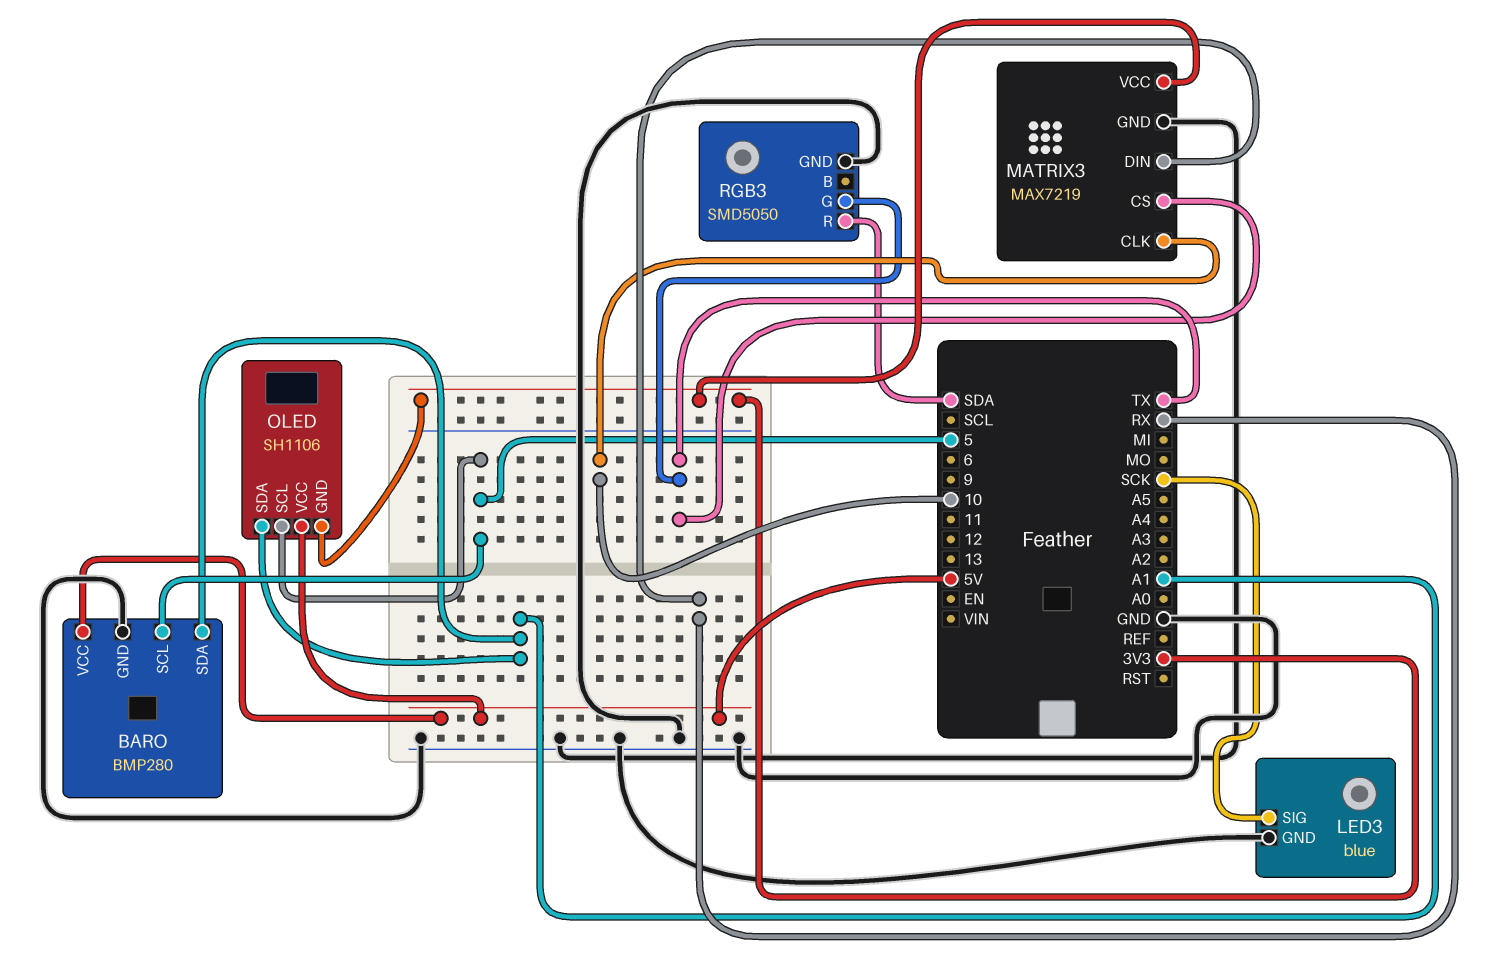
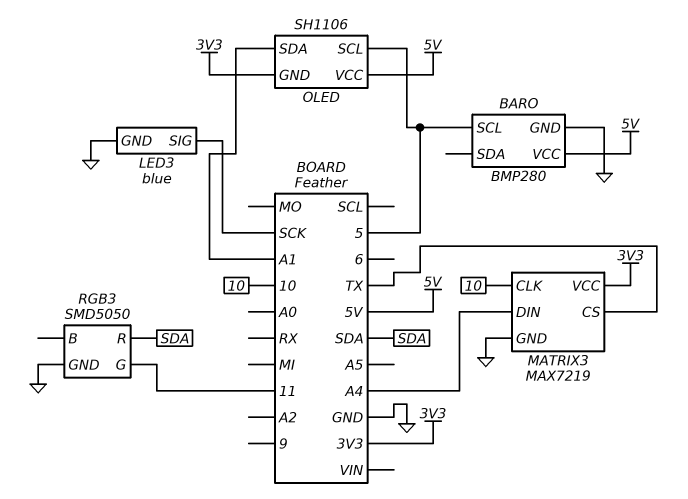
BARO pin SDA: A1 -> none
MATRIX3 pin DIN: RX -> A4
RGB3 pin G: TX -> 11

